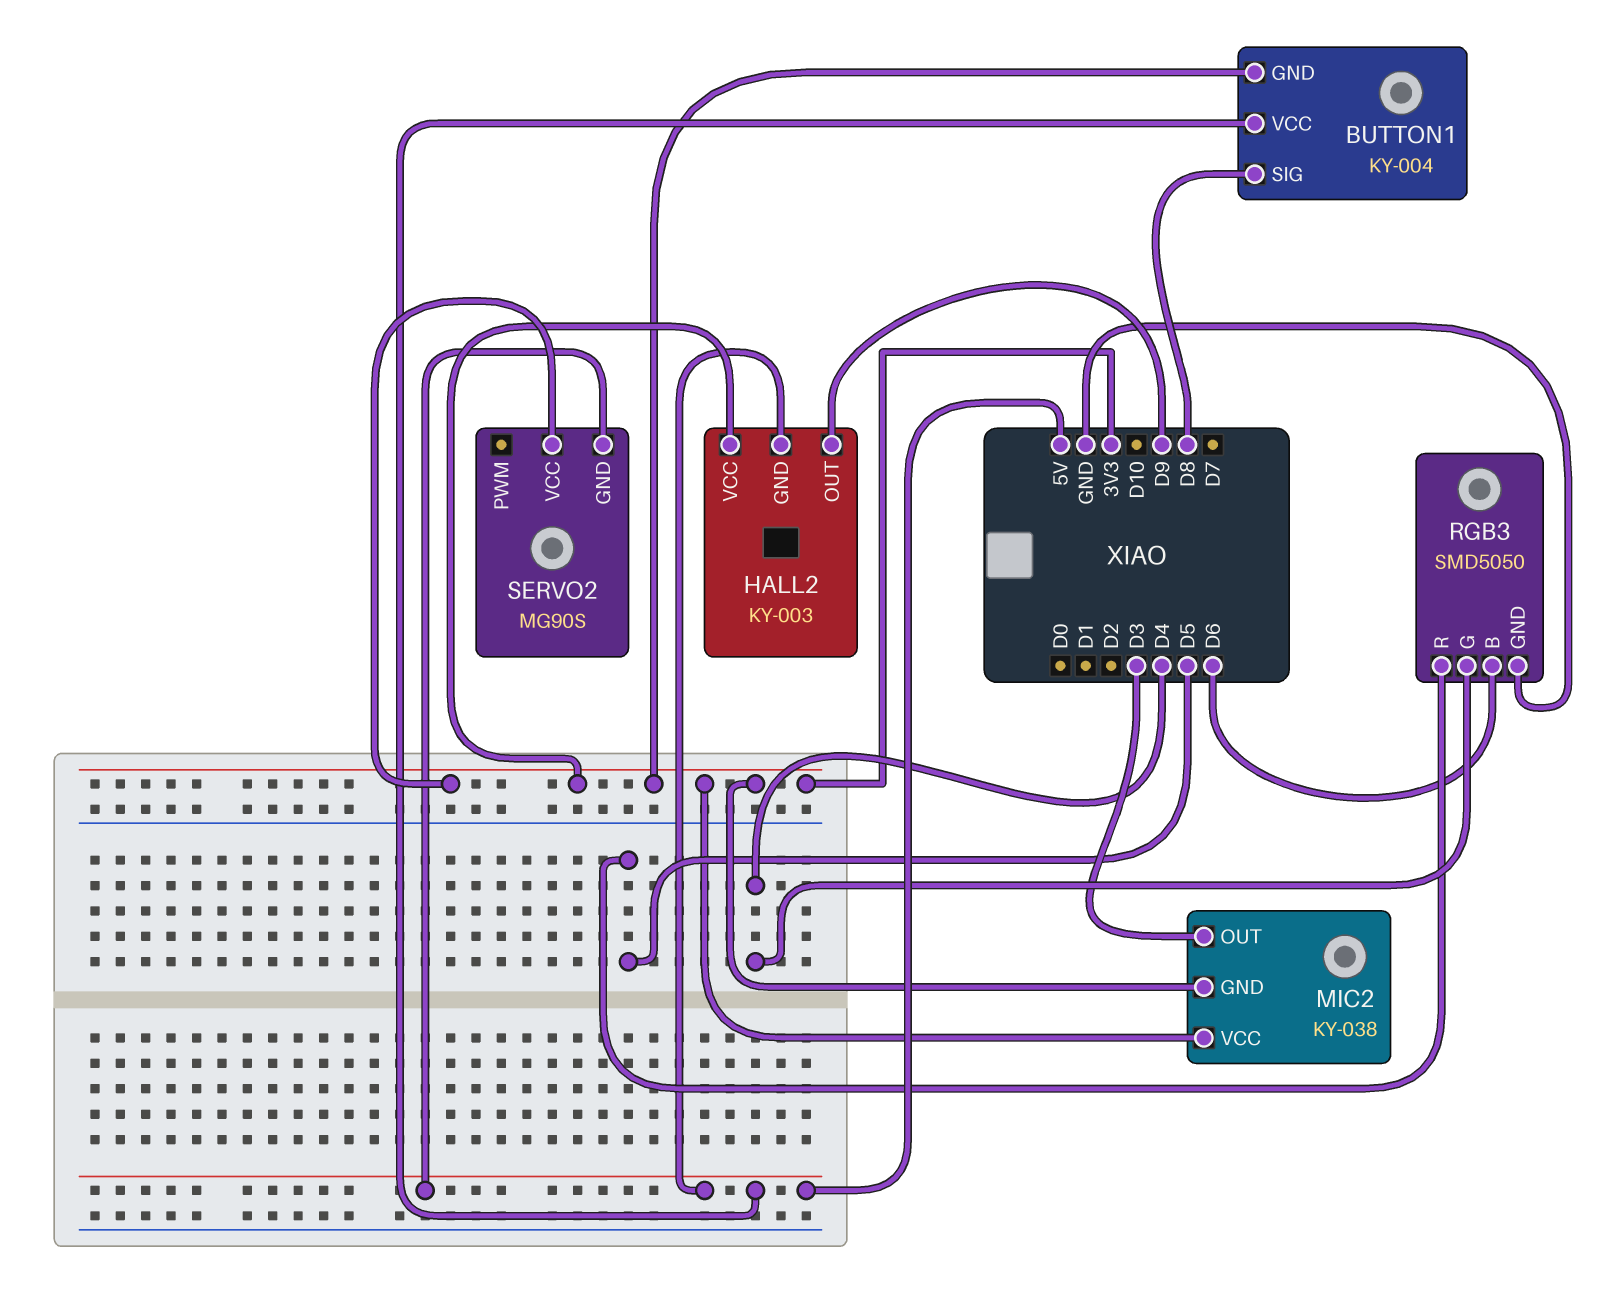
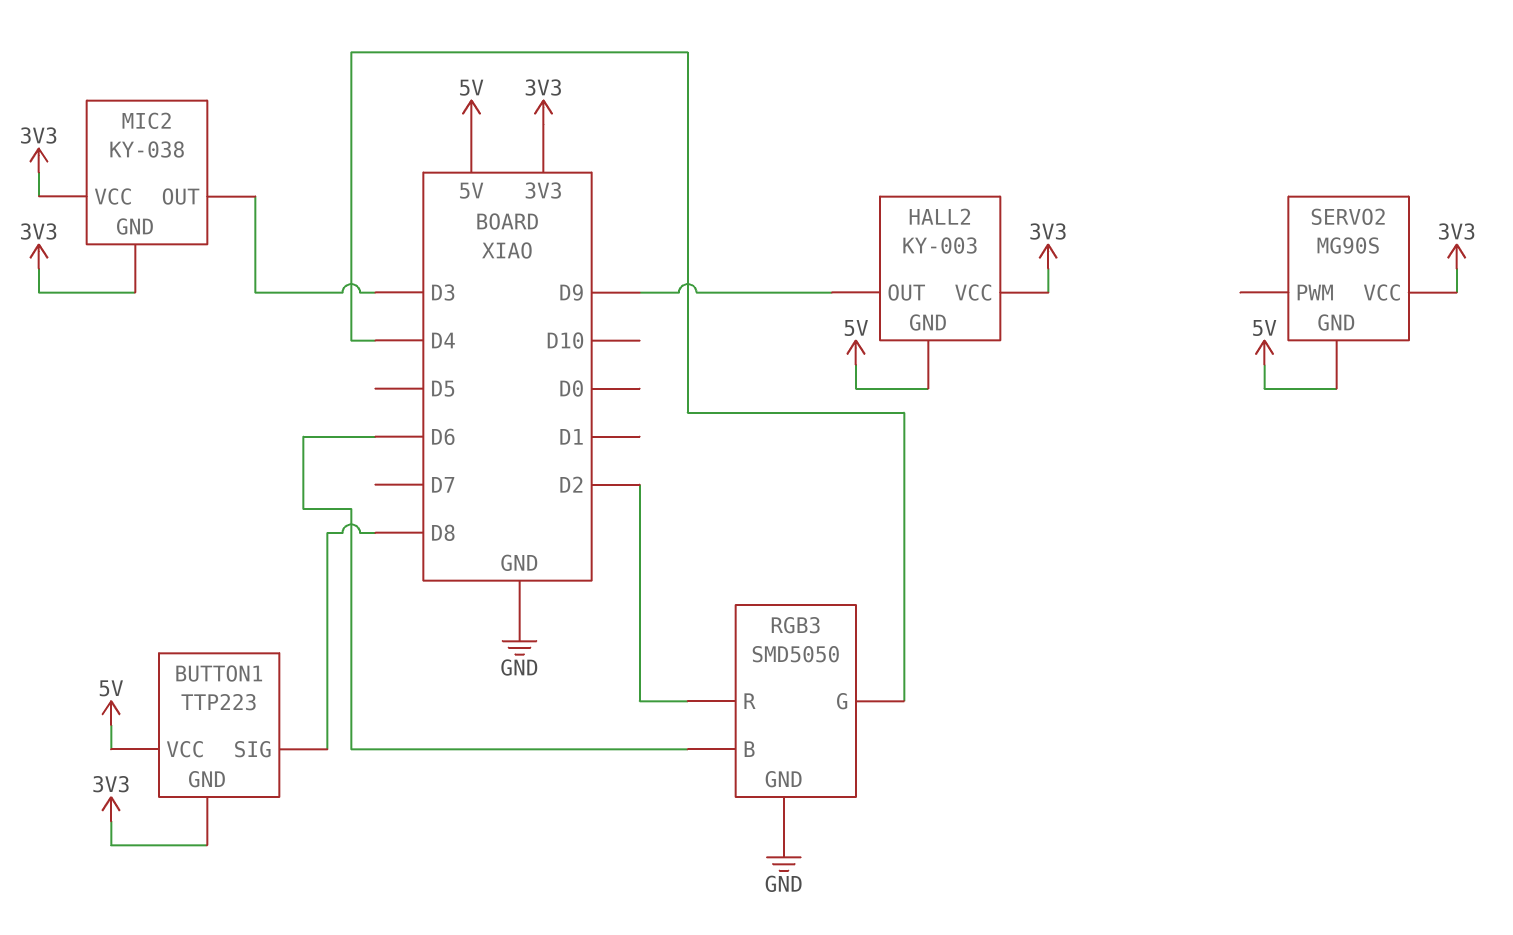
BUTTON1: KY-004 -> TTP223
RGB3 pin R: D5 -> D2

